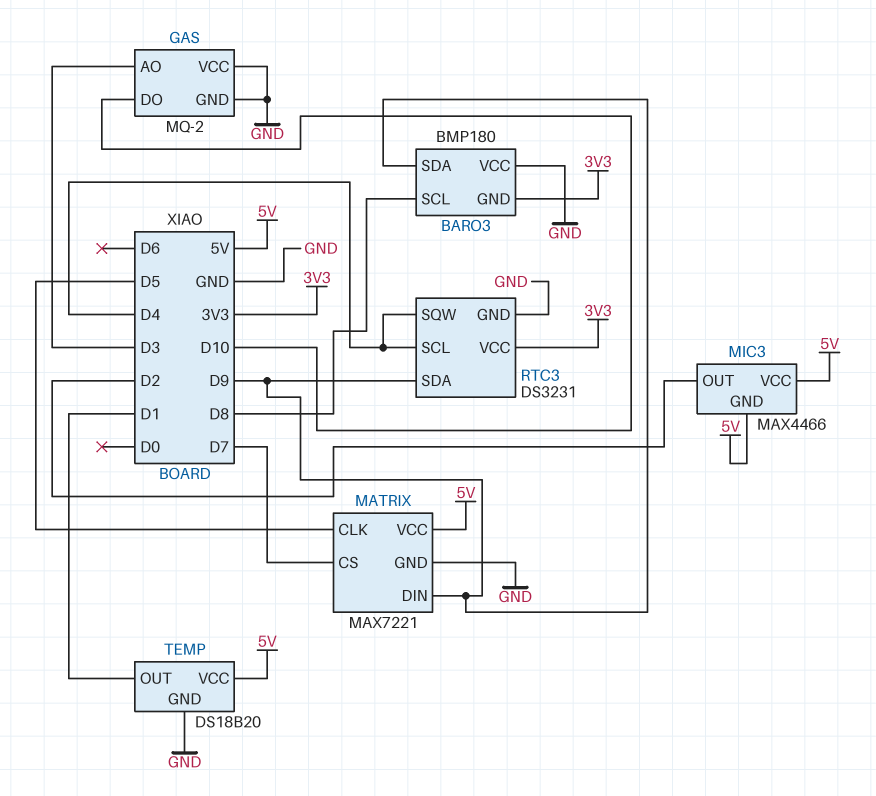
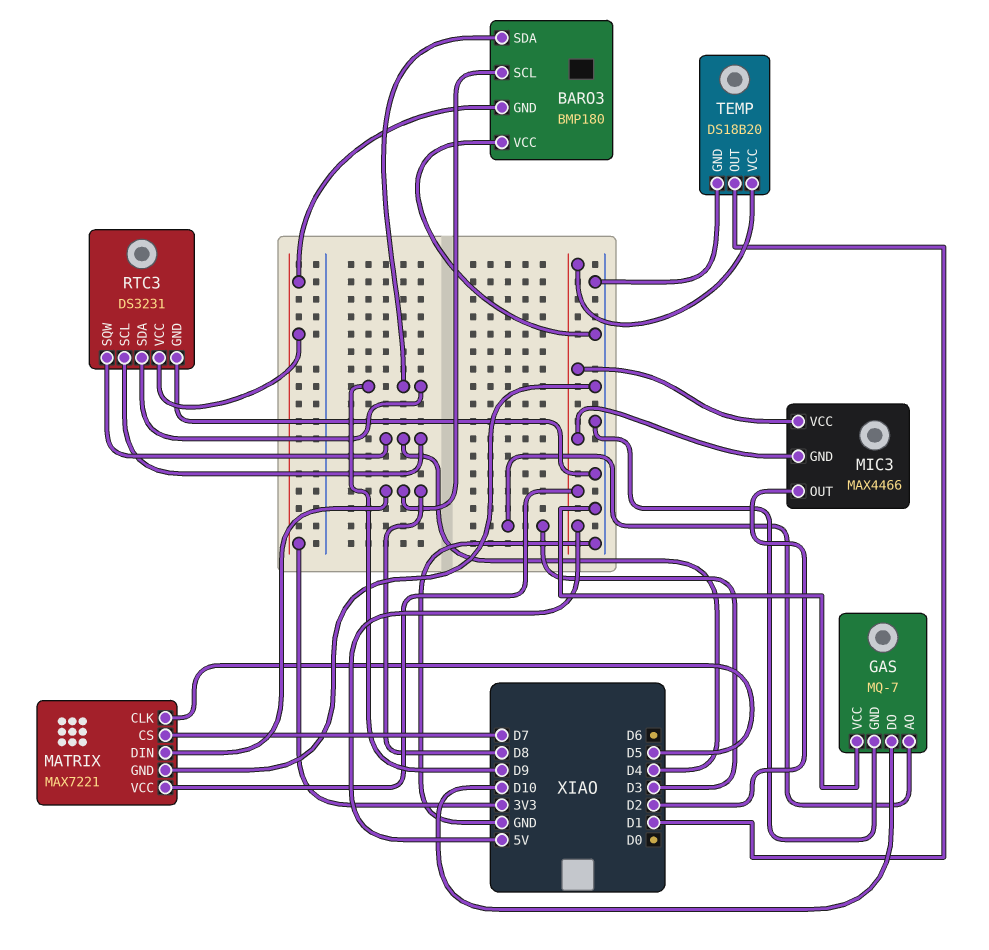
GAS: MQ-2 -> MQ-7
MATRIX pin DIN: D9 -> D8

